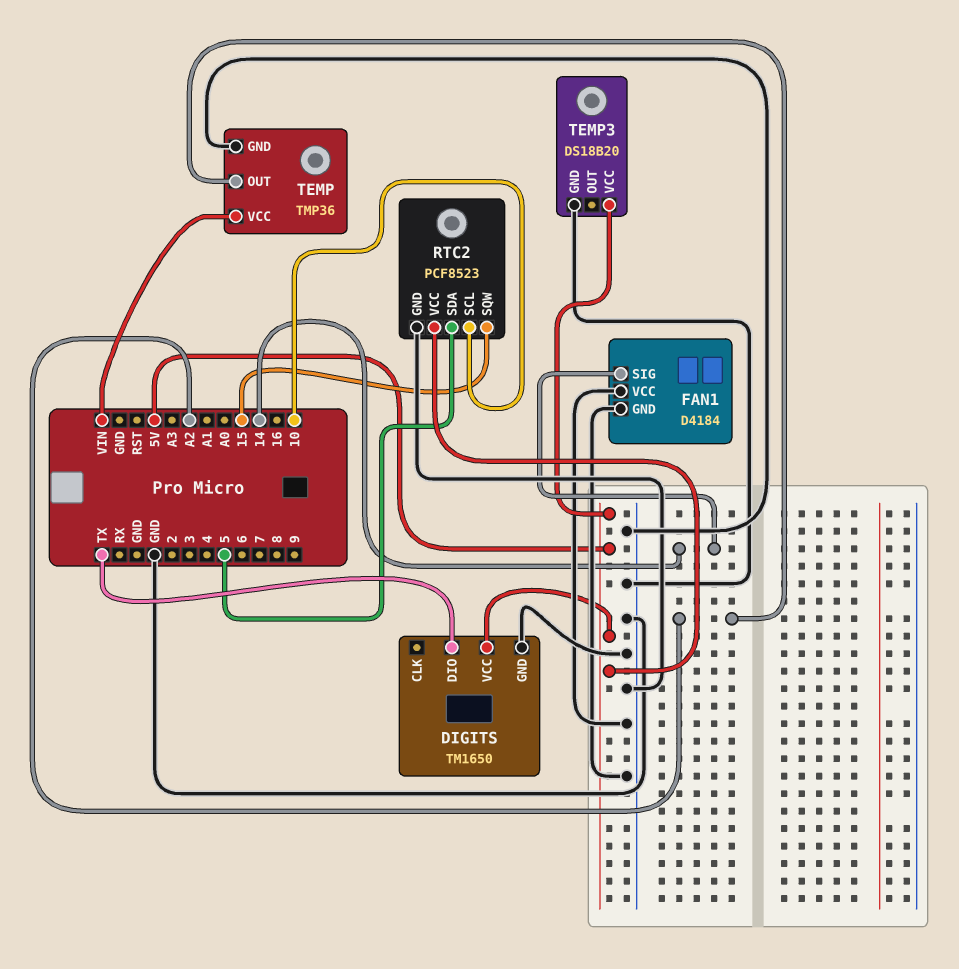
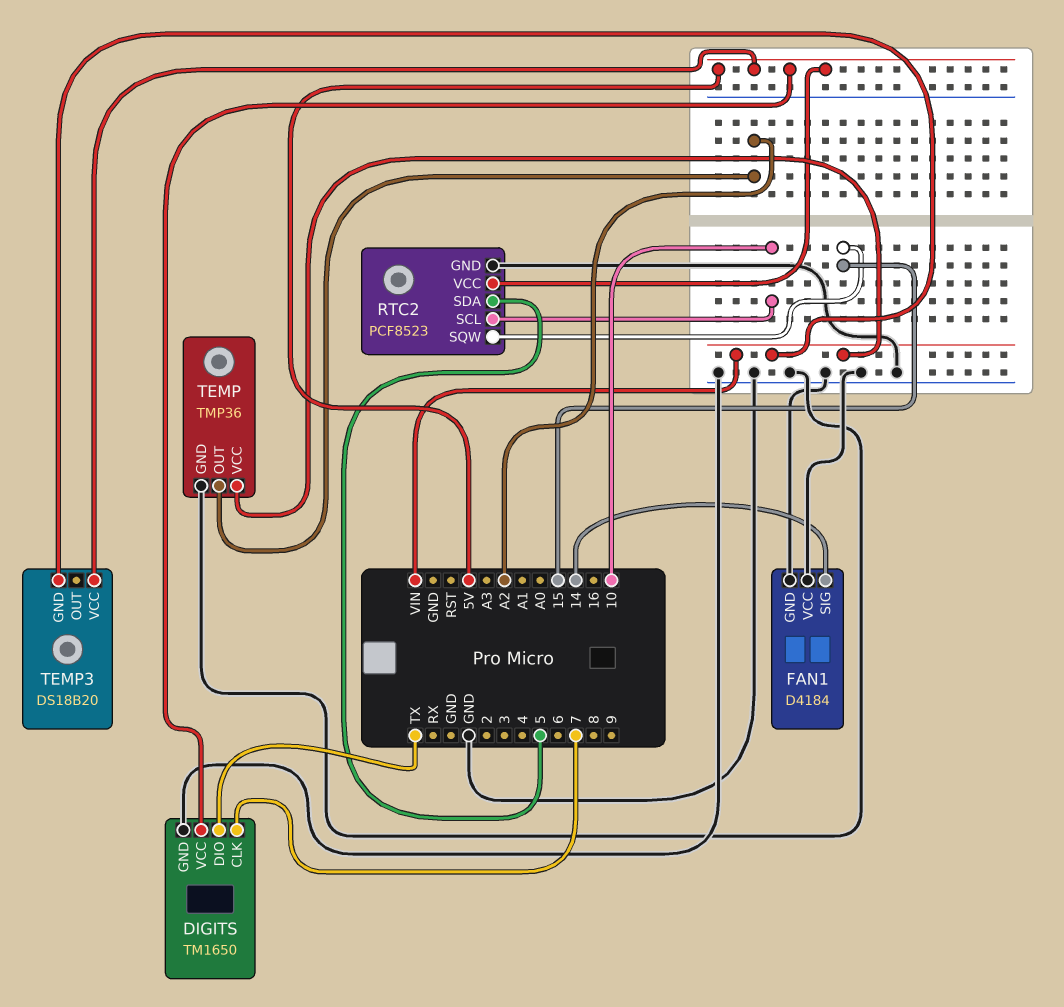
DIGITS pin CLK: none -> 7
TEMP3 pin GND: GND -> VIN

